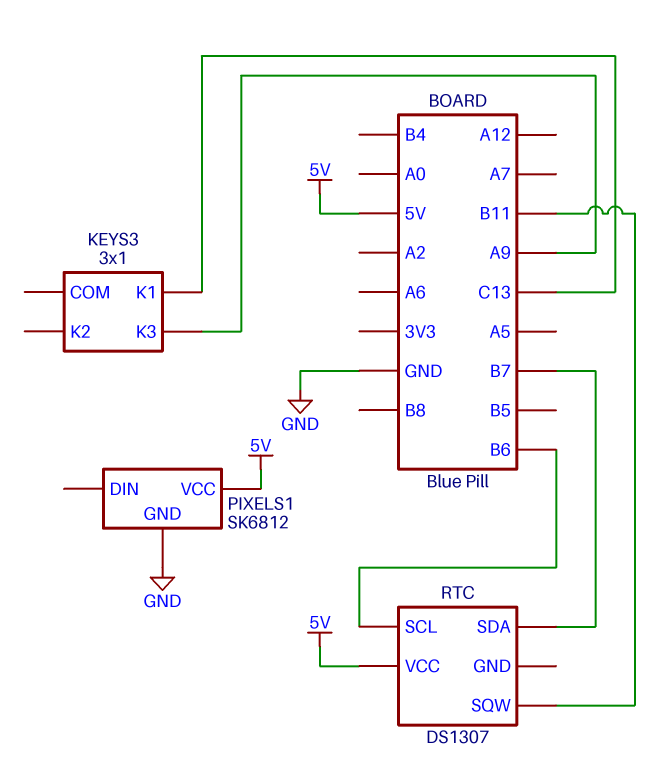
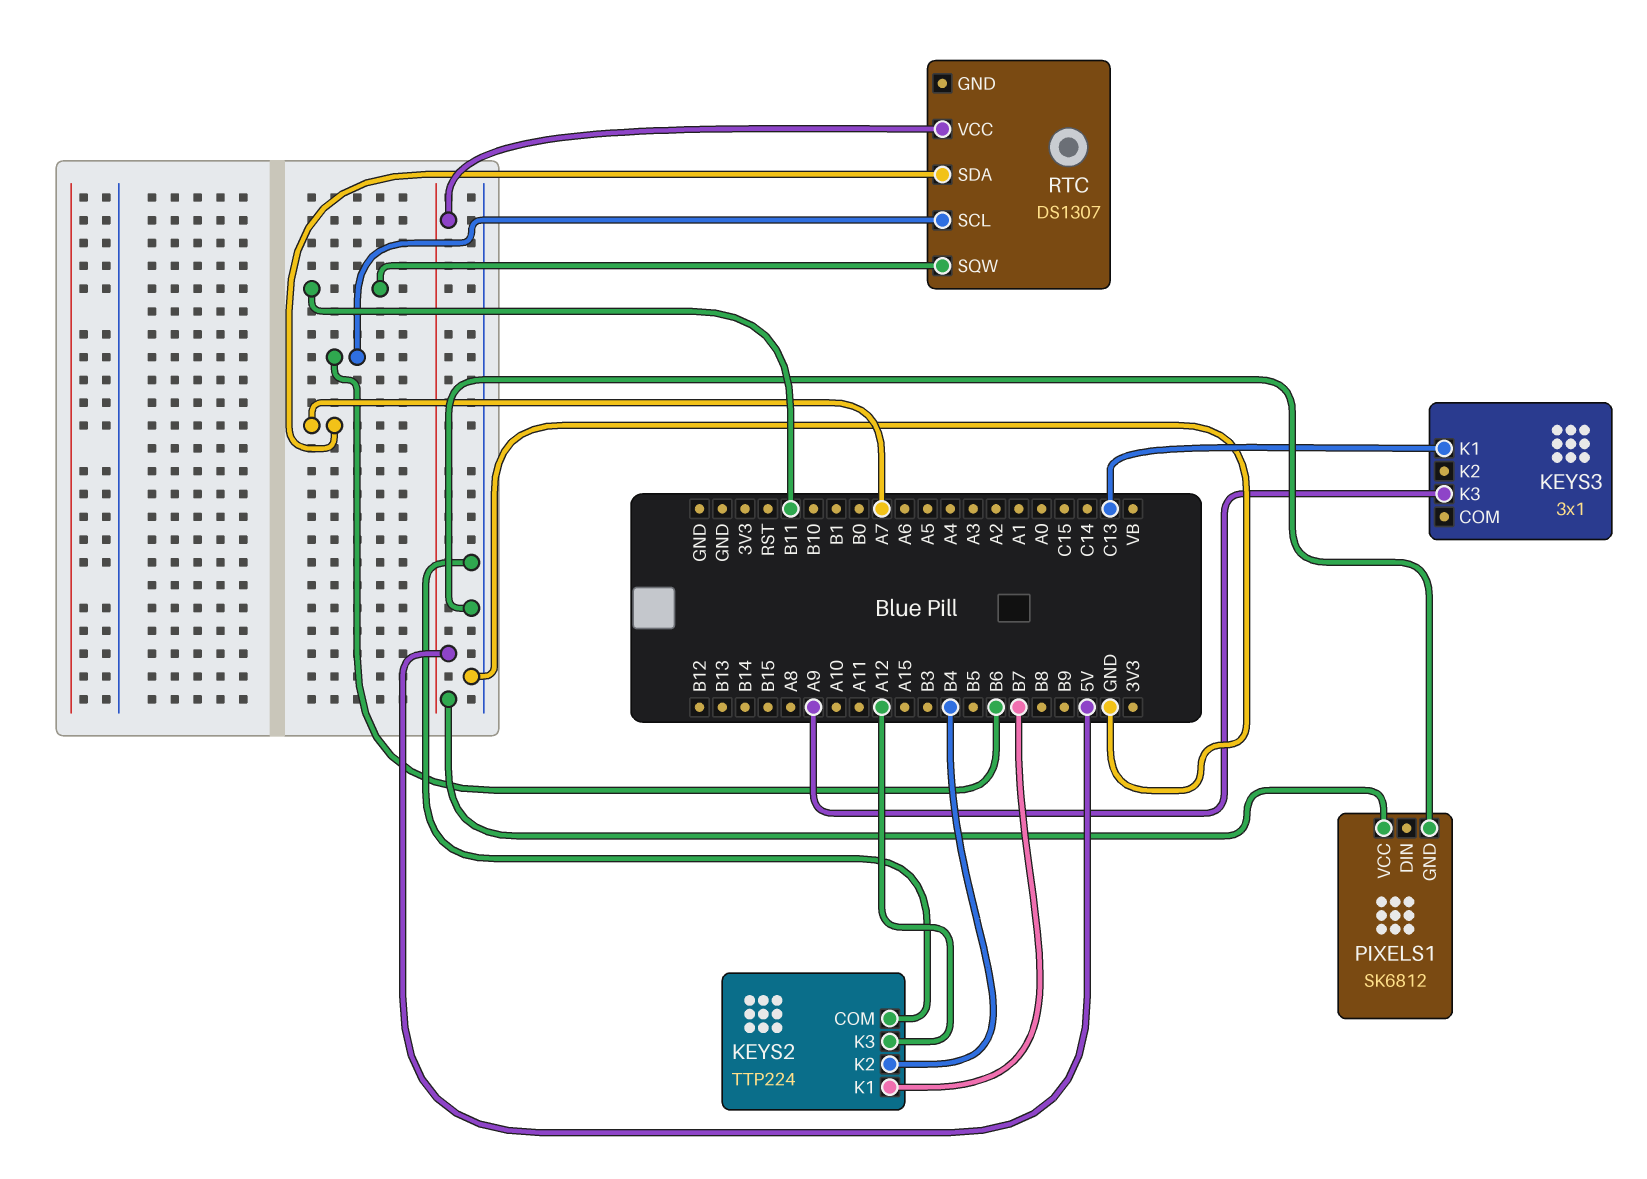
KEYS2: none -> TTP224
KEYS2 pin COM: none -> GND
KEYS2 pin K1: none -> B7
KEYS2 pin K2: none -> B4
KEYS2 pin K3: none -> A12
RTC pin SDA: B7 -> A7

